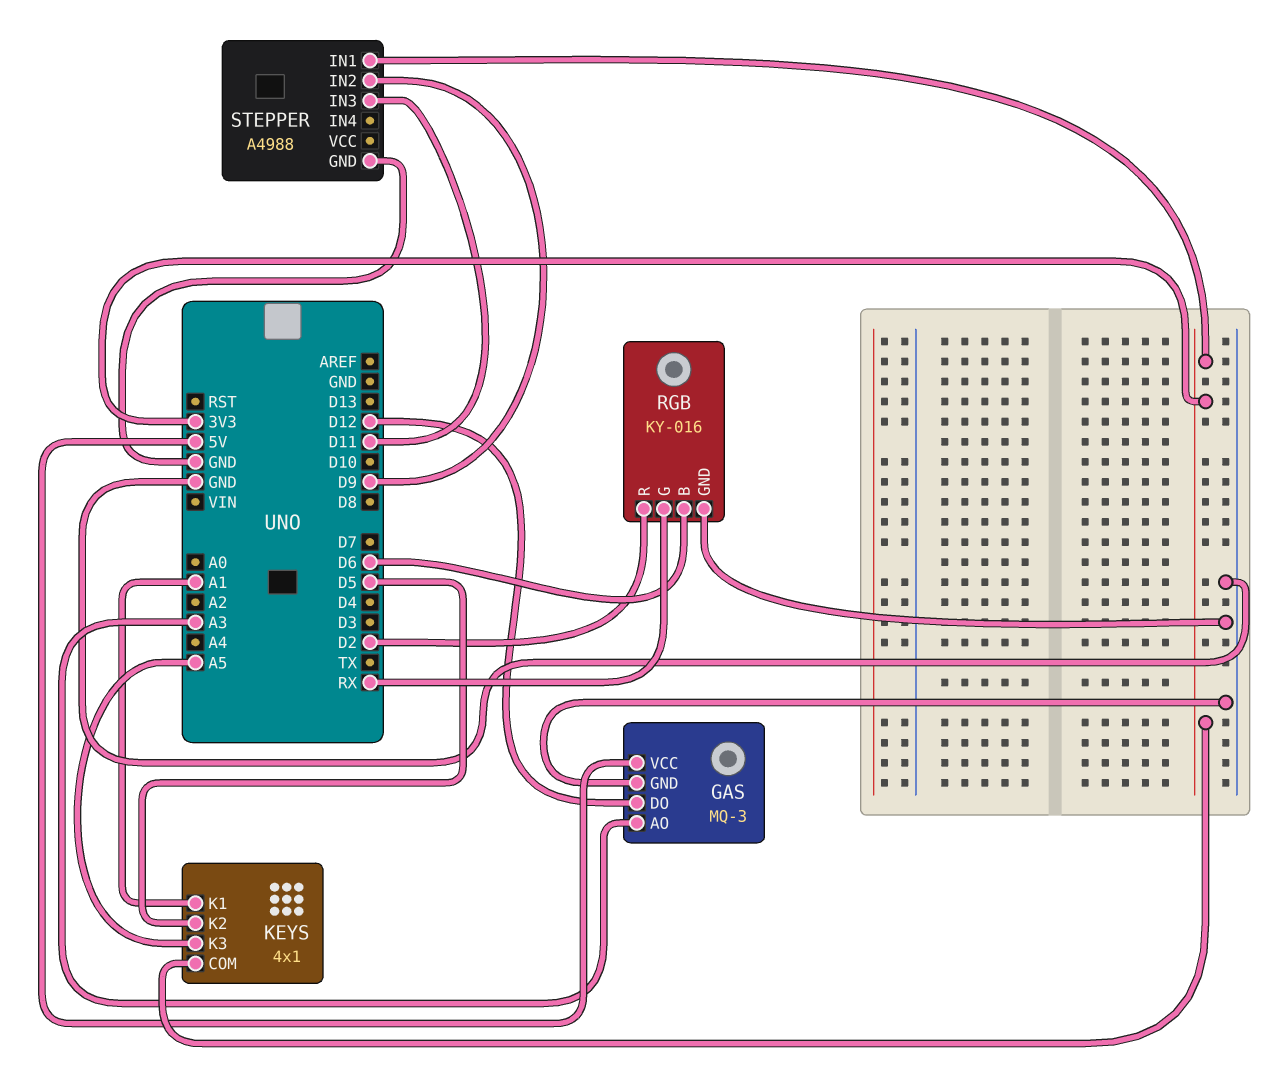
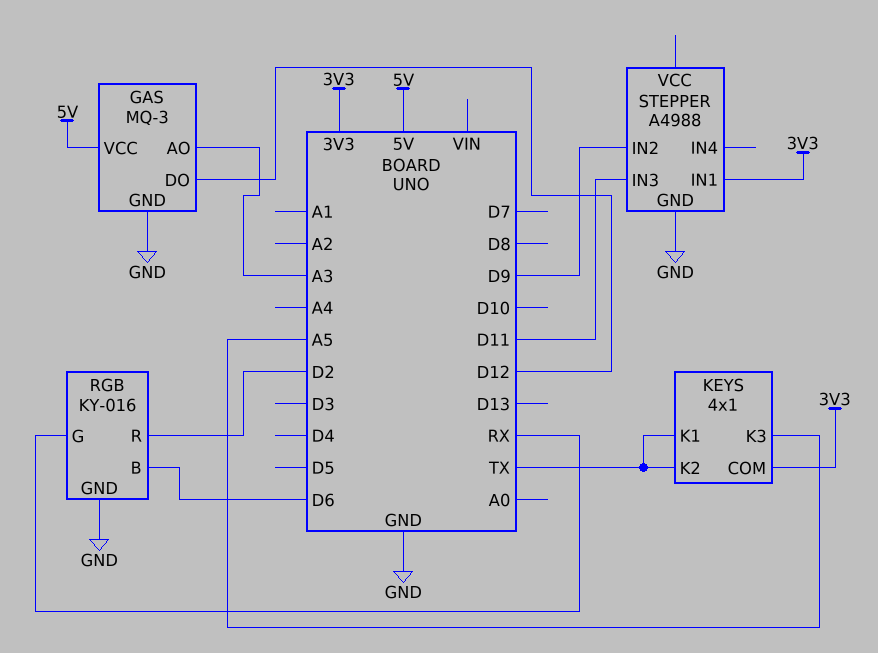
KEYS pin K1: A1 -> TX
KEYS pin K2: D5 -> TX

